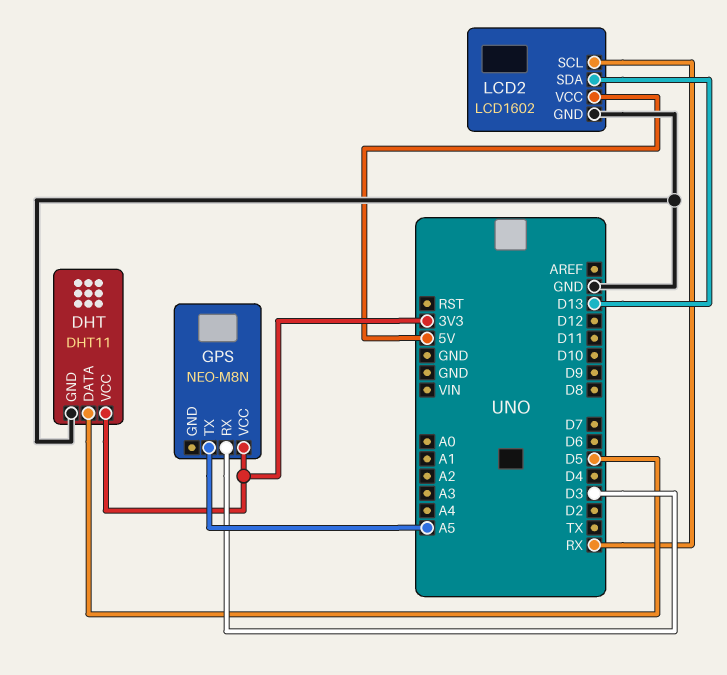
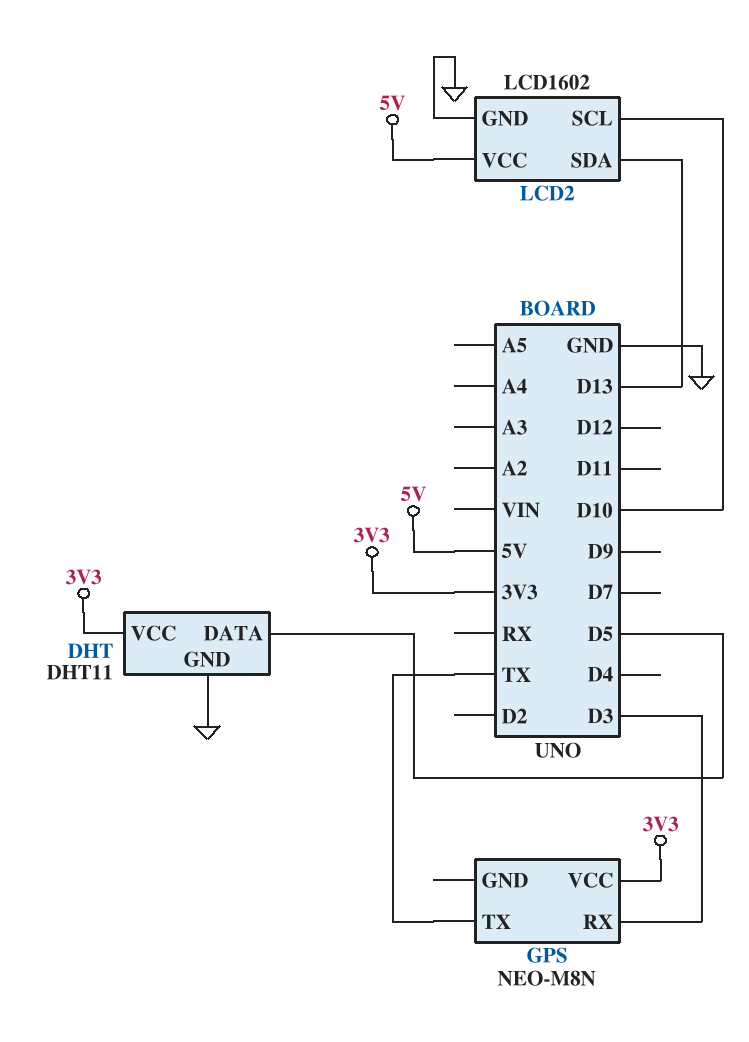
GPS pin TX: A5 -> TX
LCD2 pin SCL: RX -> D10

